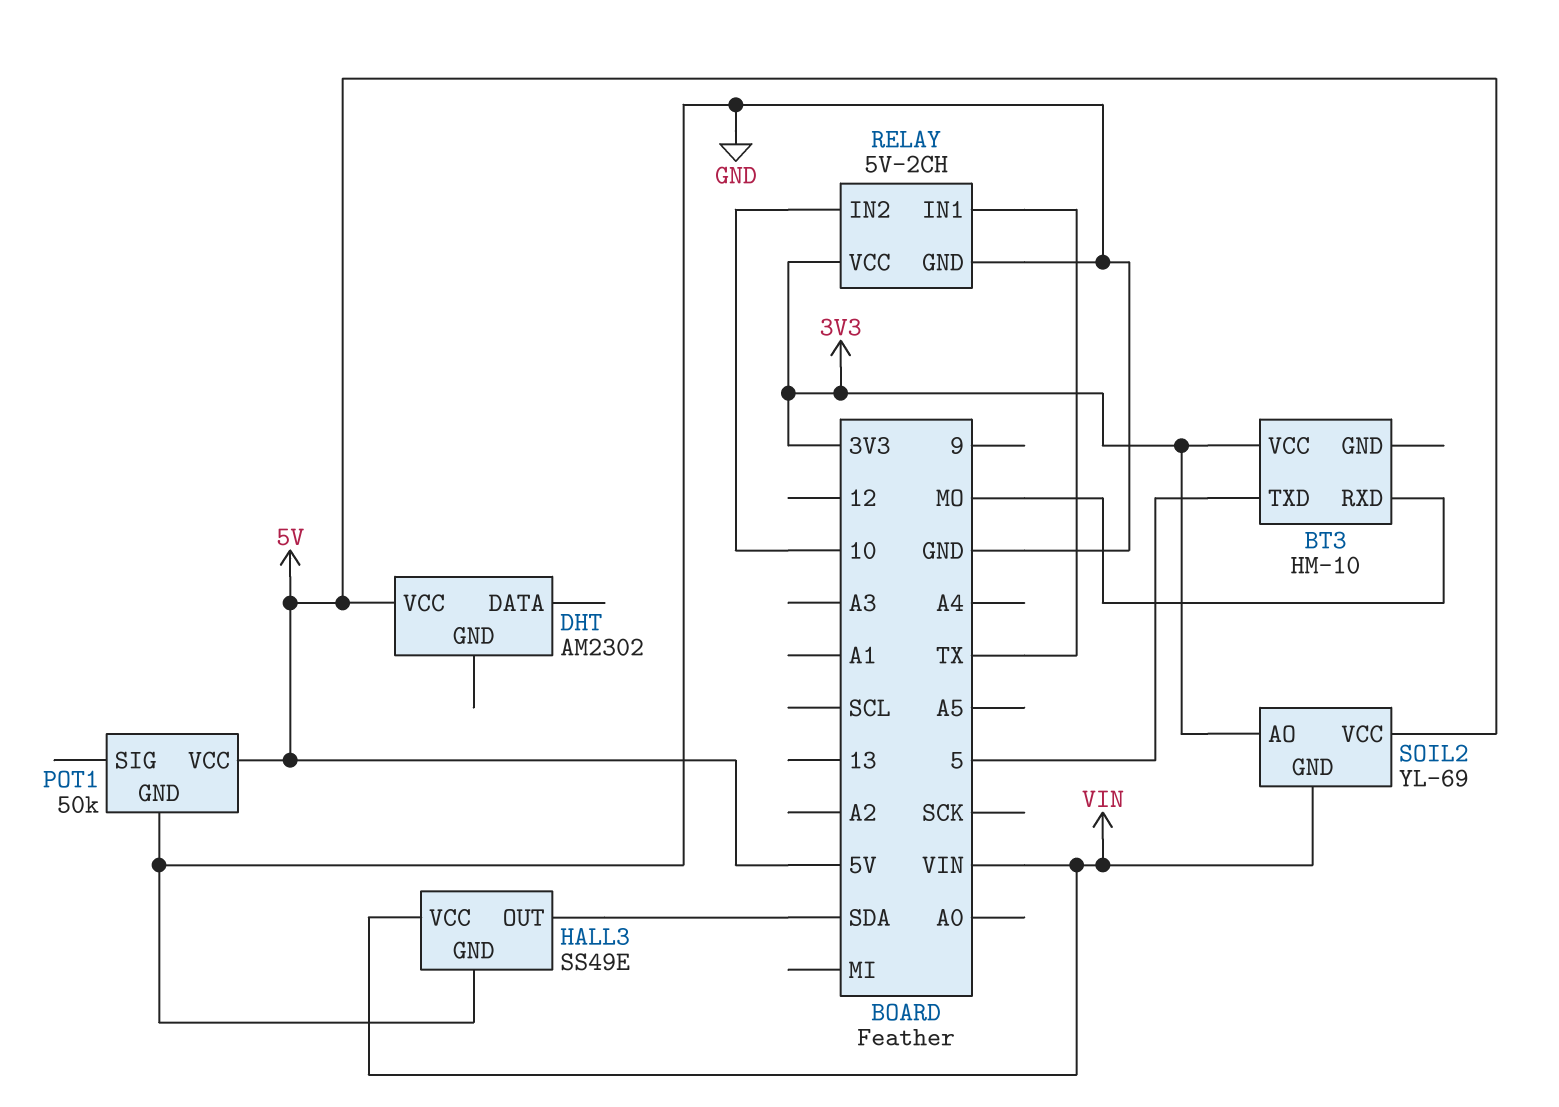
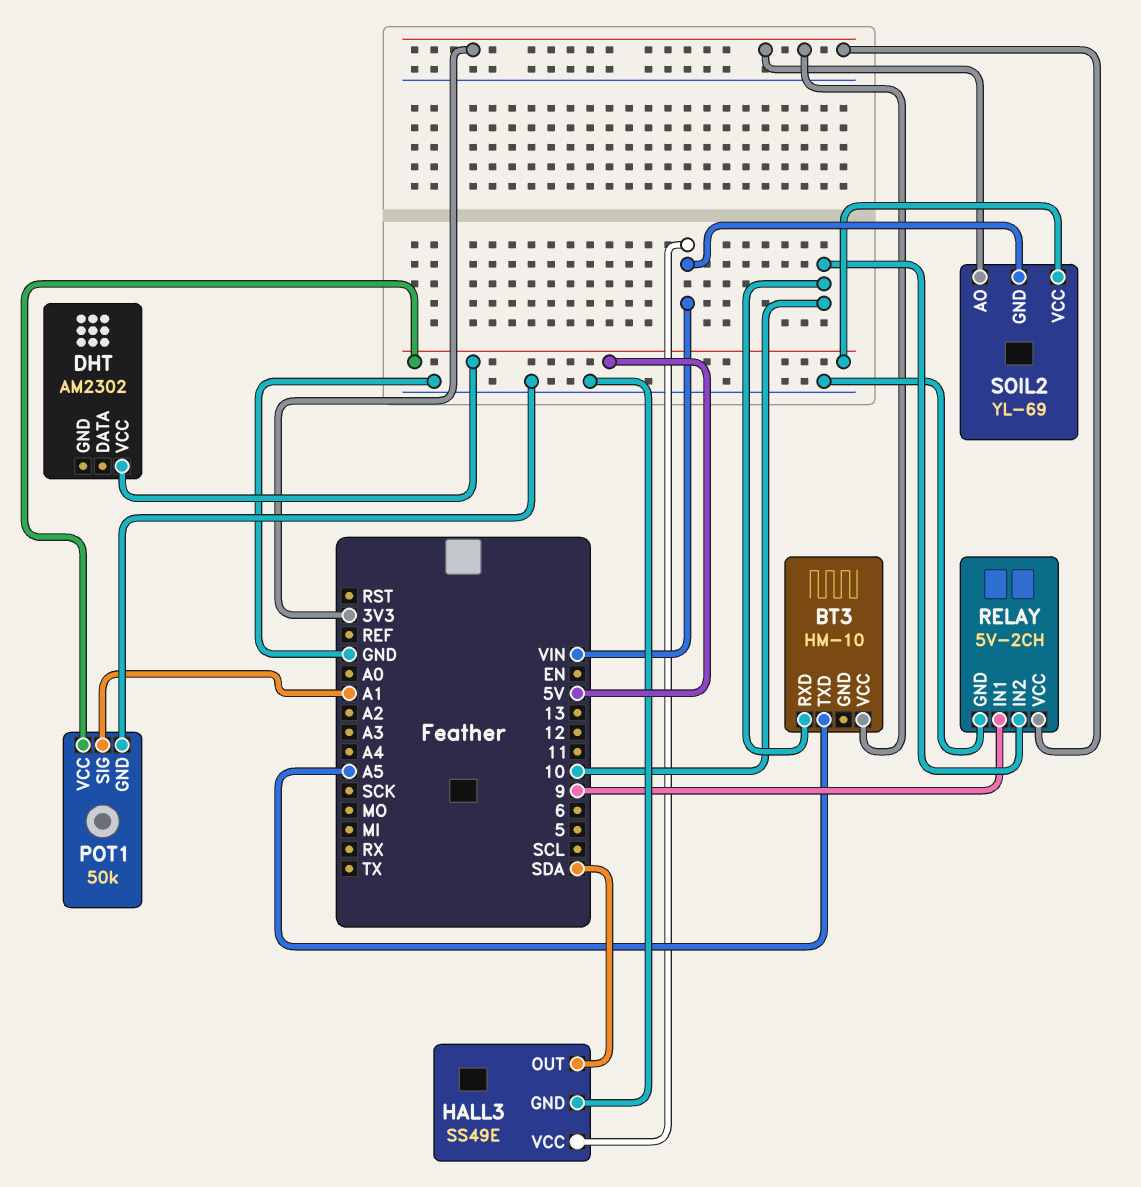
BT3 pin RXD: MO -> 10
BT3 pin TXD: 5 -> A5
POT1 pin SIG: none -> A1
RELAY pin IN1: TX -> 9

